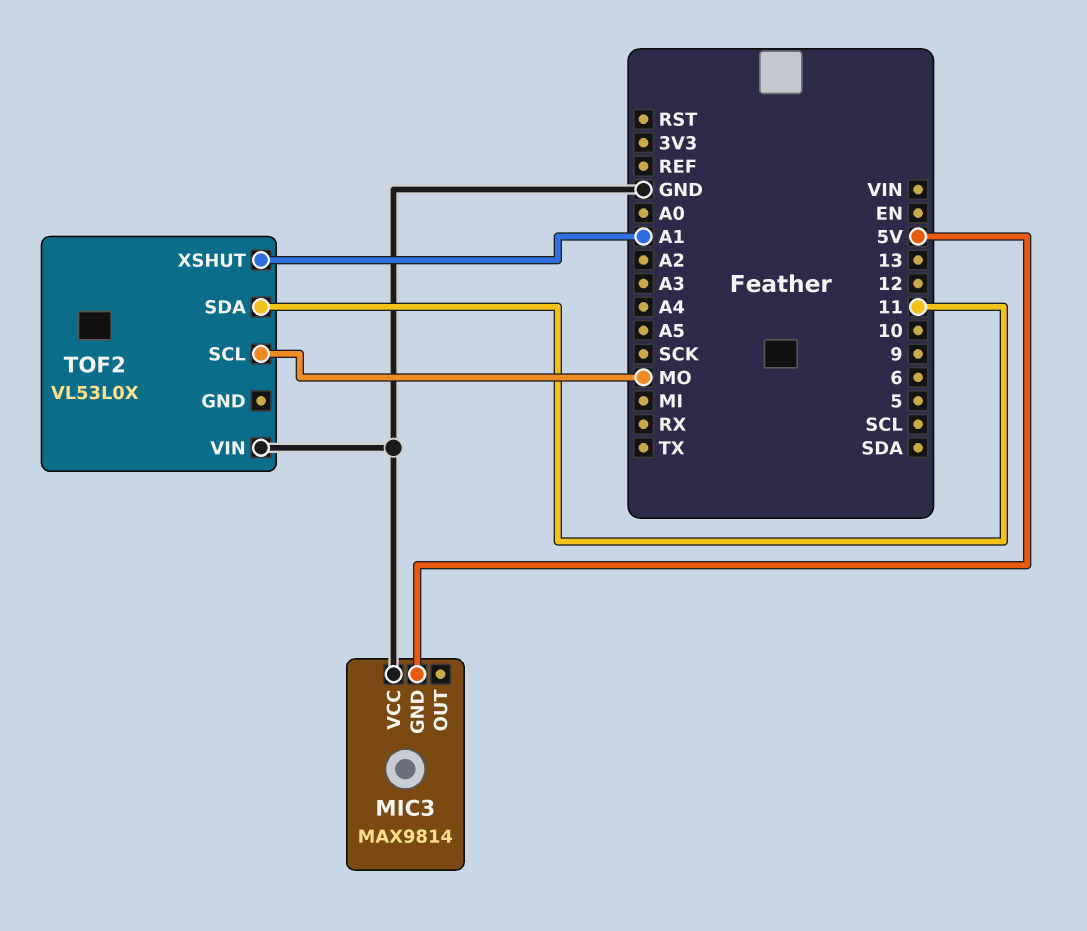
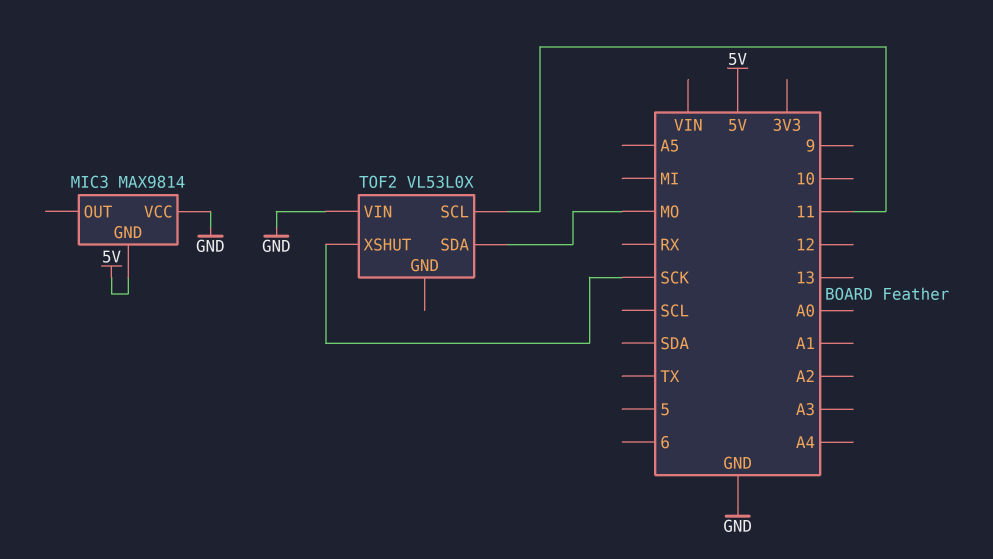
TOF2 pin SCL: MO -> 11
TOF2 pin SDA: 11 -> MO
TOF2 pin XSHUT: A1 -> SCK

